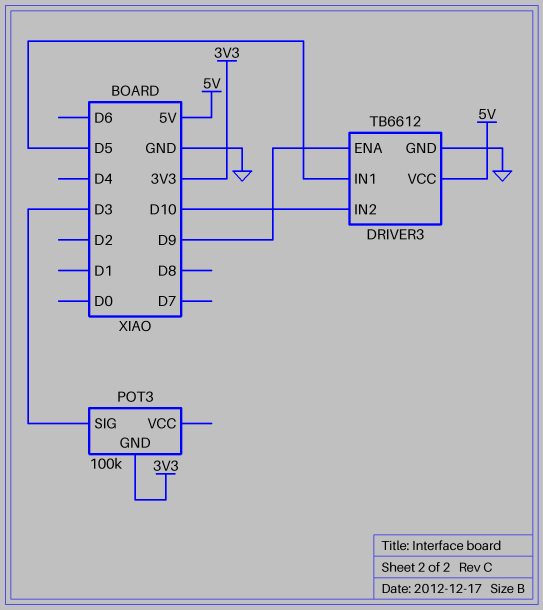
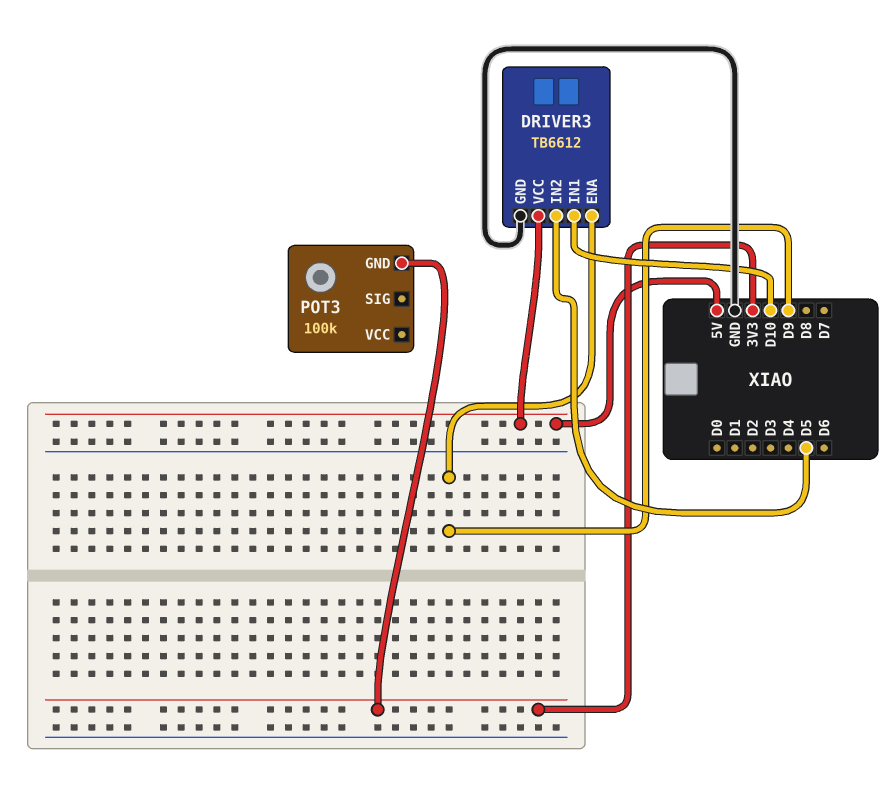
DRIVER3 pin IN1: D5 -> D10
DRIVER3 pin IN2: D10 -> D5
POT3 pin SIG: D3 -> none

